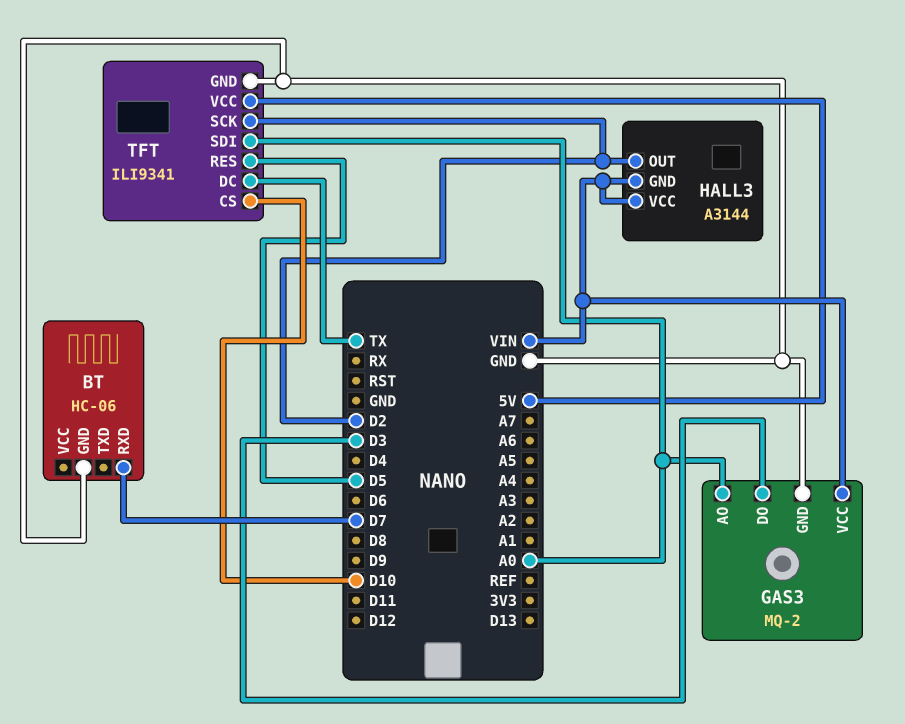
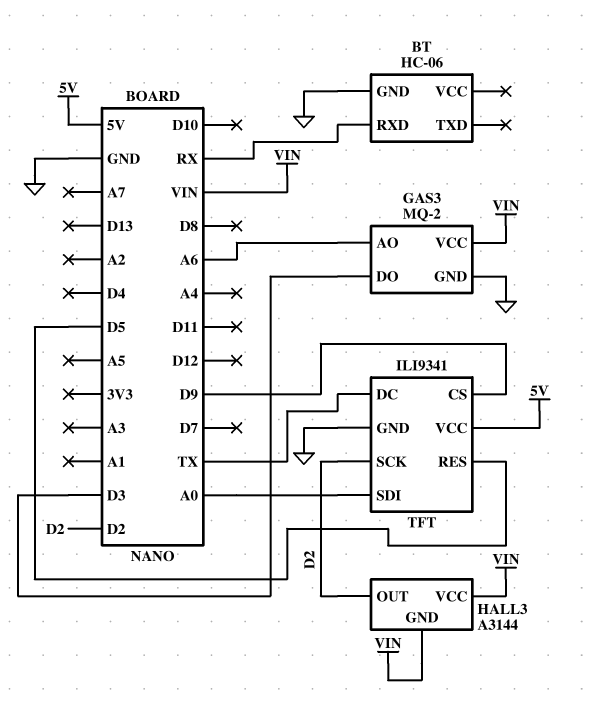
BT pin RXD: D7 -> RX
GAS3 pin AO: A0 -> A6
TFT pin CS: D10 -> D9

